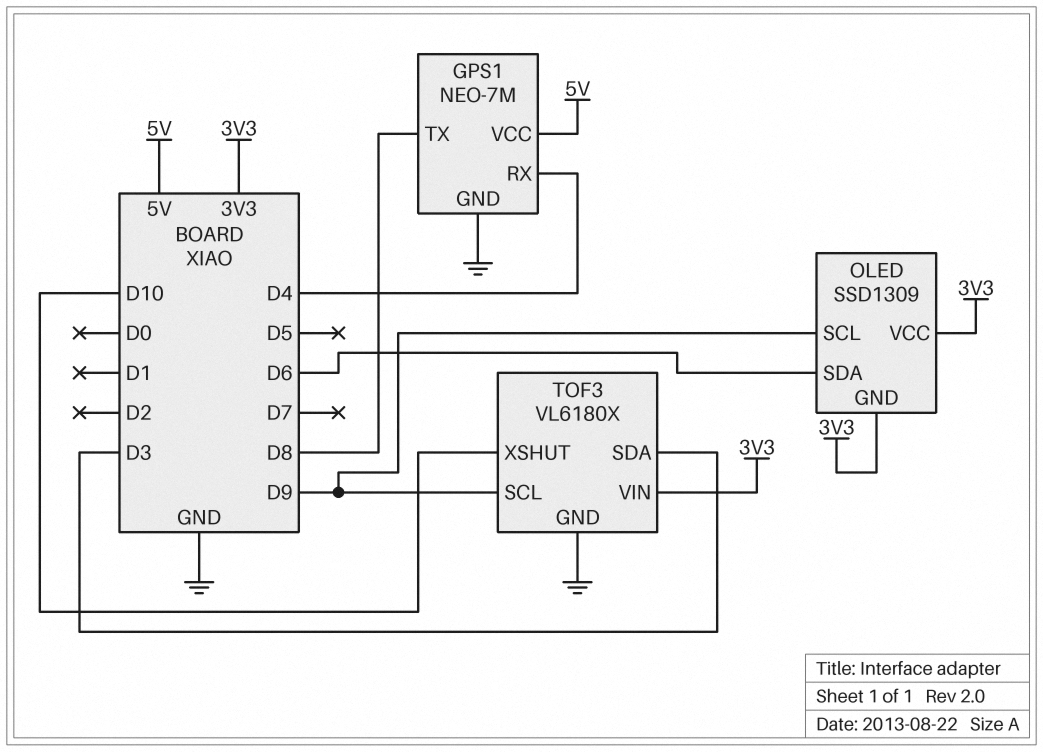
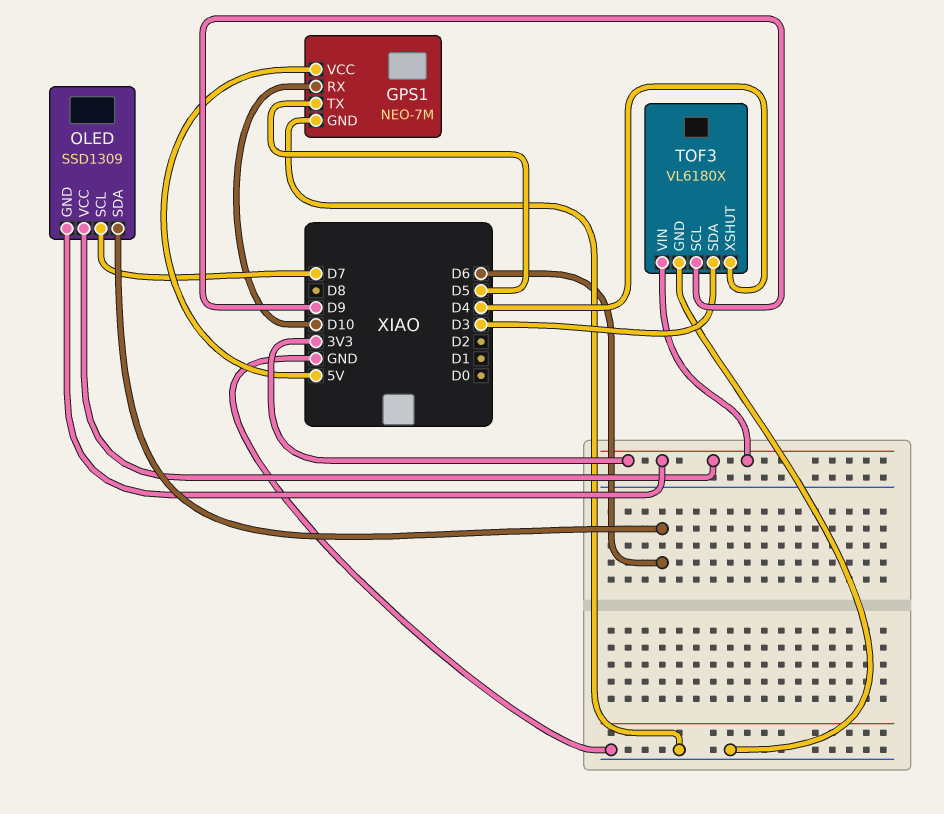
GPS1 pin RX: D4 -> D10
GPS1 pin TX: D8 -> D5
OLED pin SCL: D9 -> D7
TOF3 pin XSHUT: D10 -> D4

